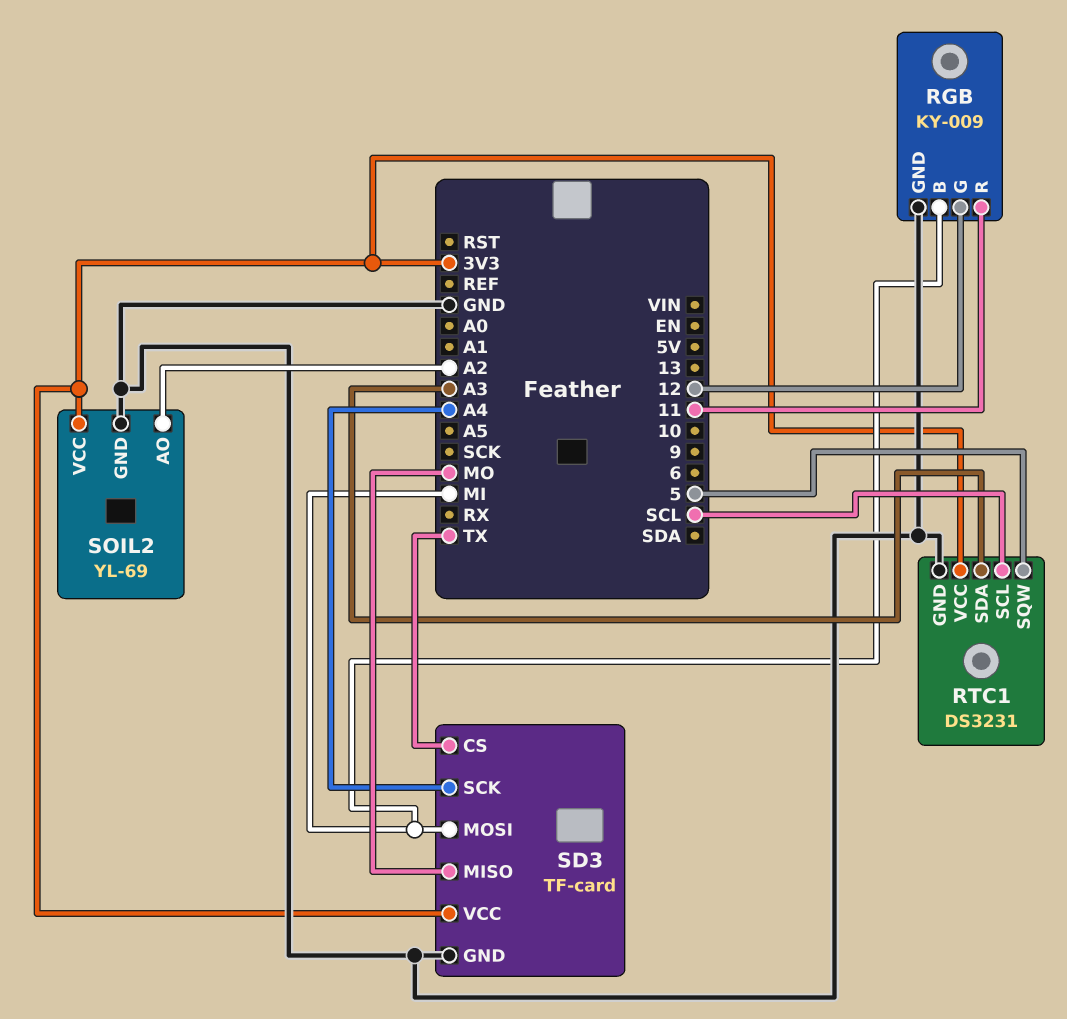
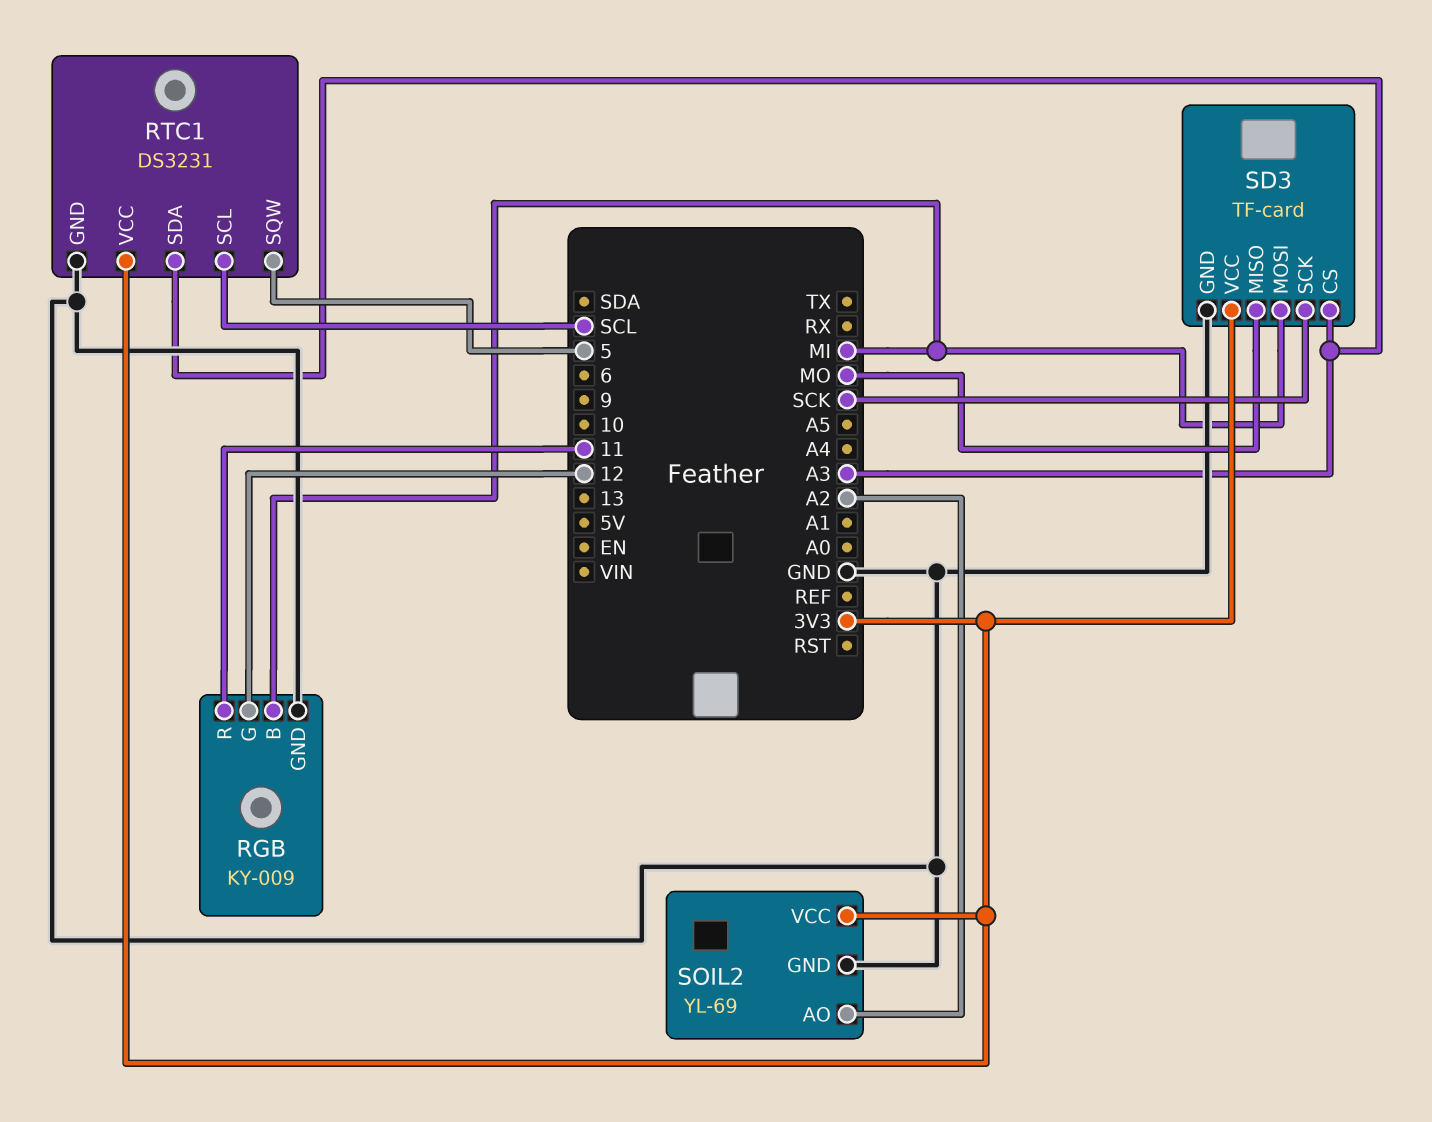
SD3 pin CS: TX -> A3
SD3 pin SCK: A4 -> SCK

